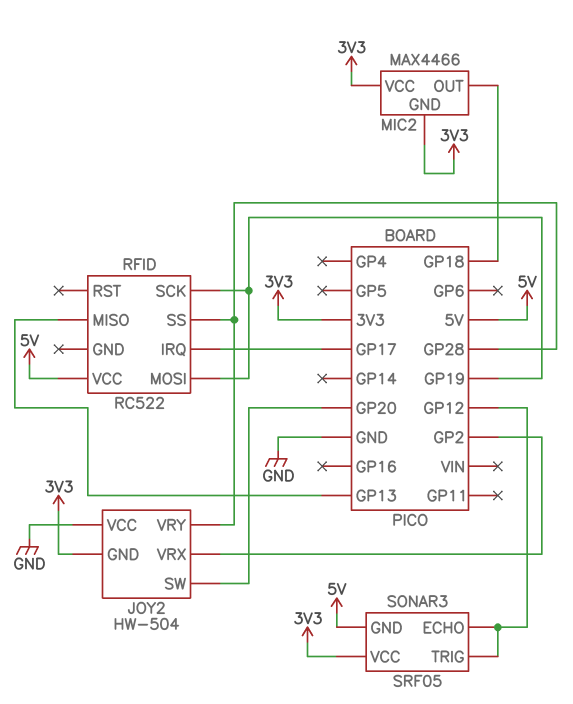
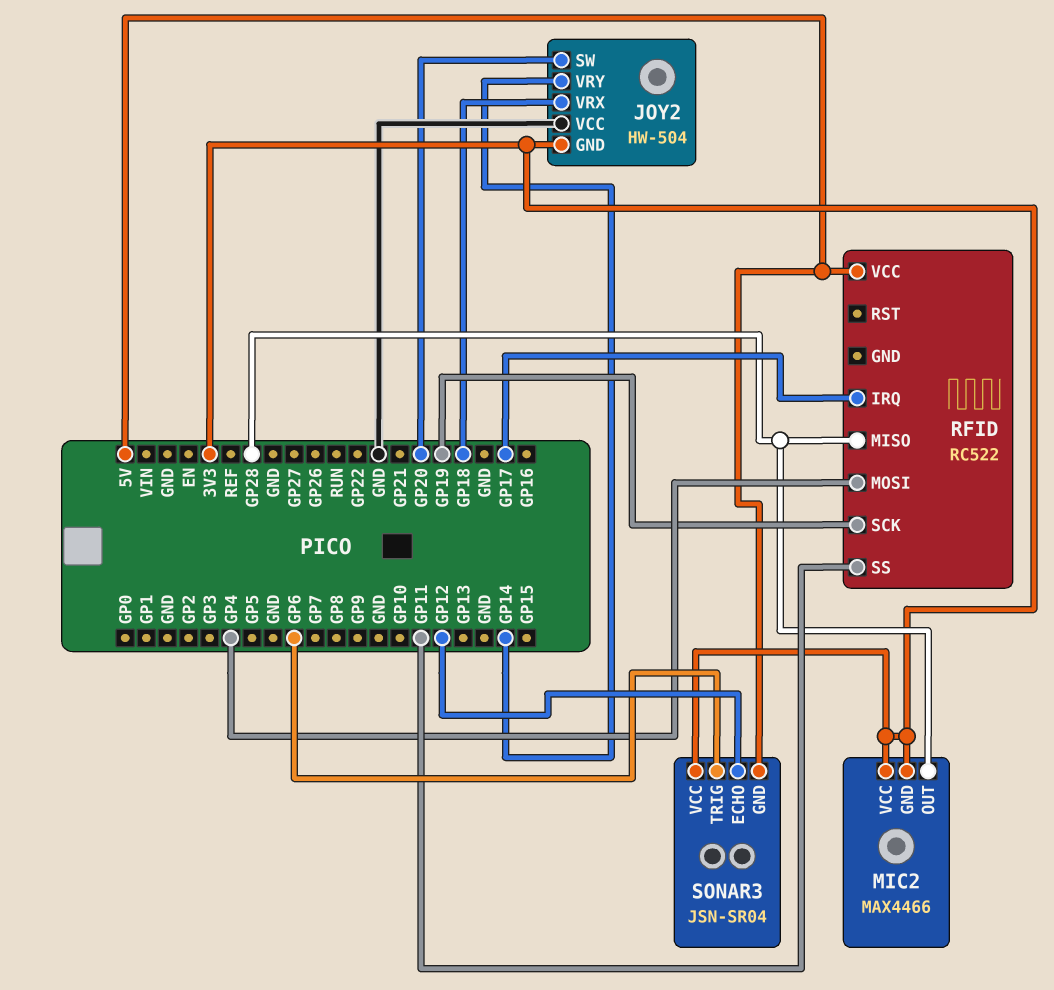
JOY2 pin VRX: GP2 -> GP18
JOY2 pin VRY: GP28 -> GP14
MIC2 pin OUT: GP18 -> GP28
RFID pin MISO: GP13 -> GP28
RFID pin MOSI: GP19 -> GP4
RFID pin SS: GP28 -> GP11
SONAR3: SRF05 -> JSN-SR04
SONAR3 pin TRIG: GP12 -> GP6

